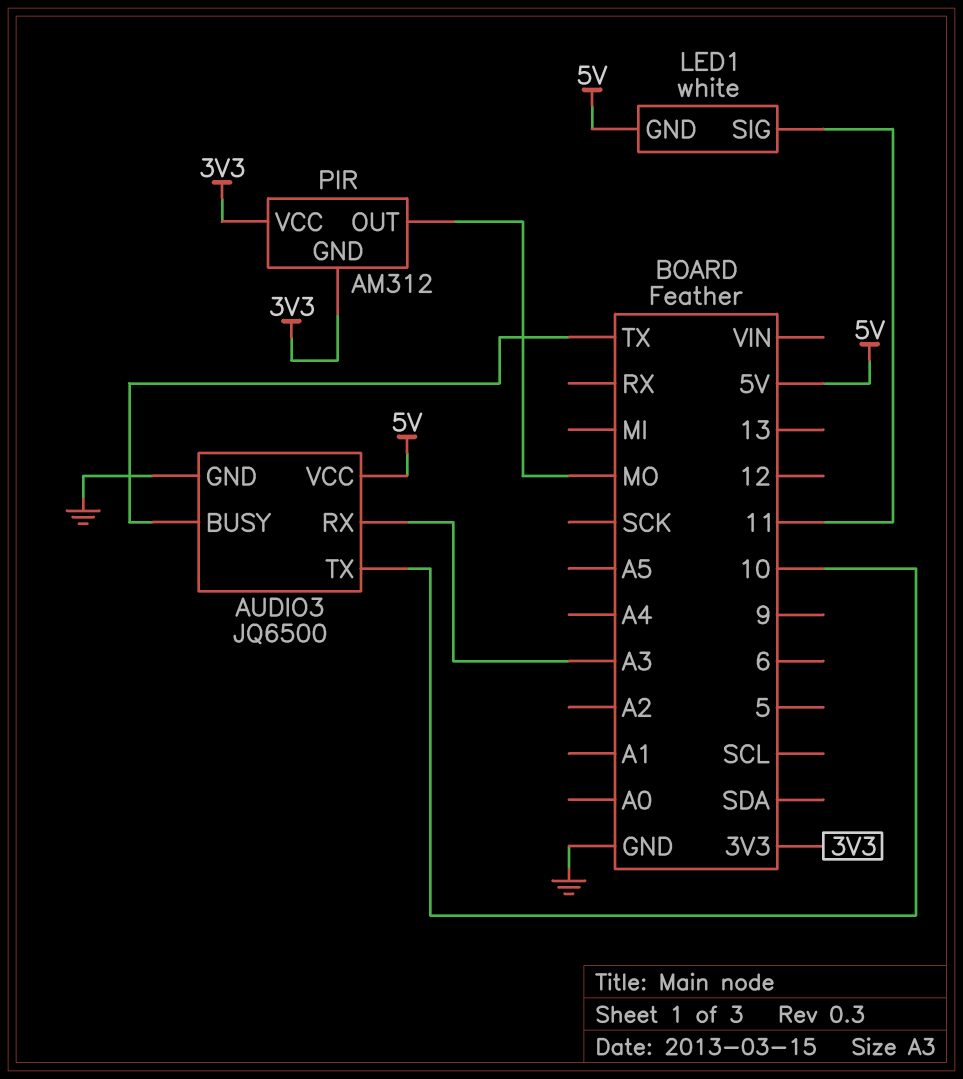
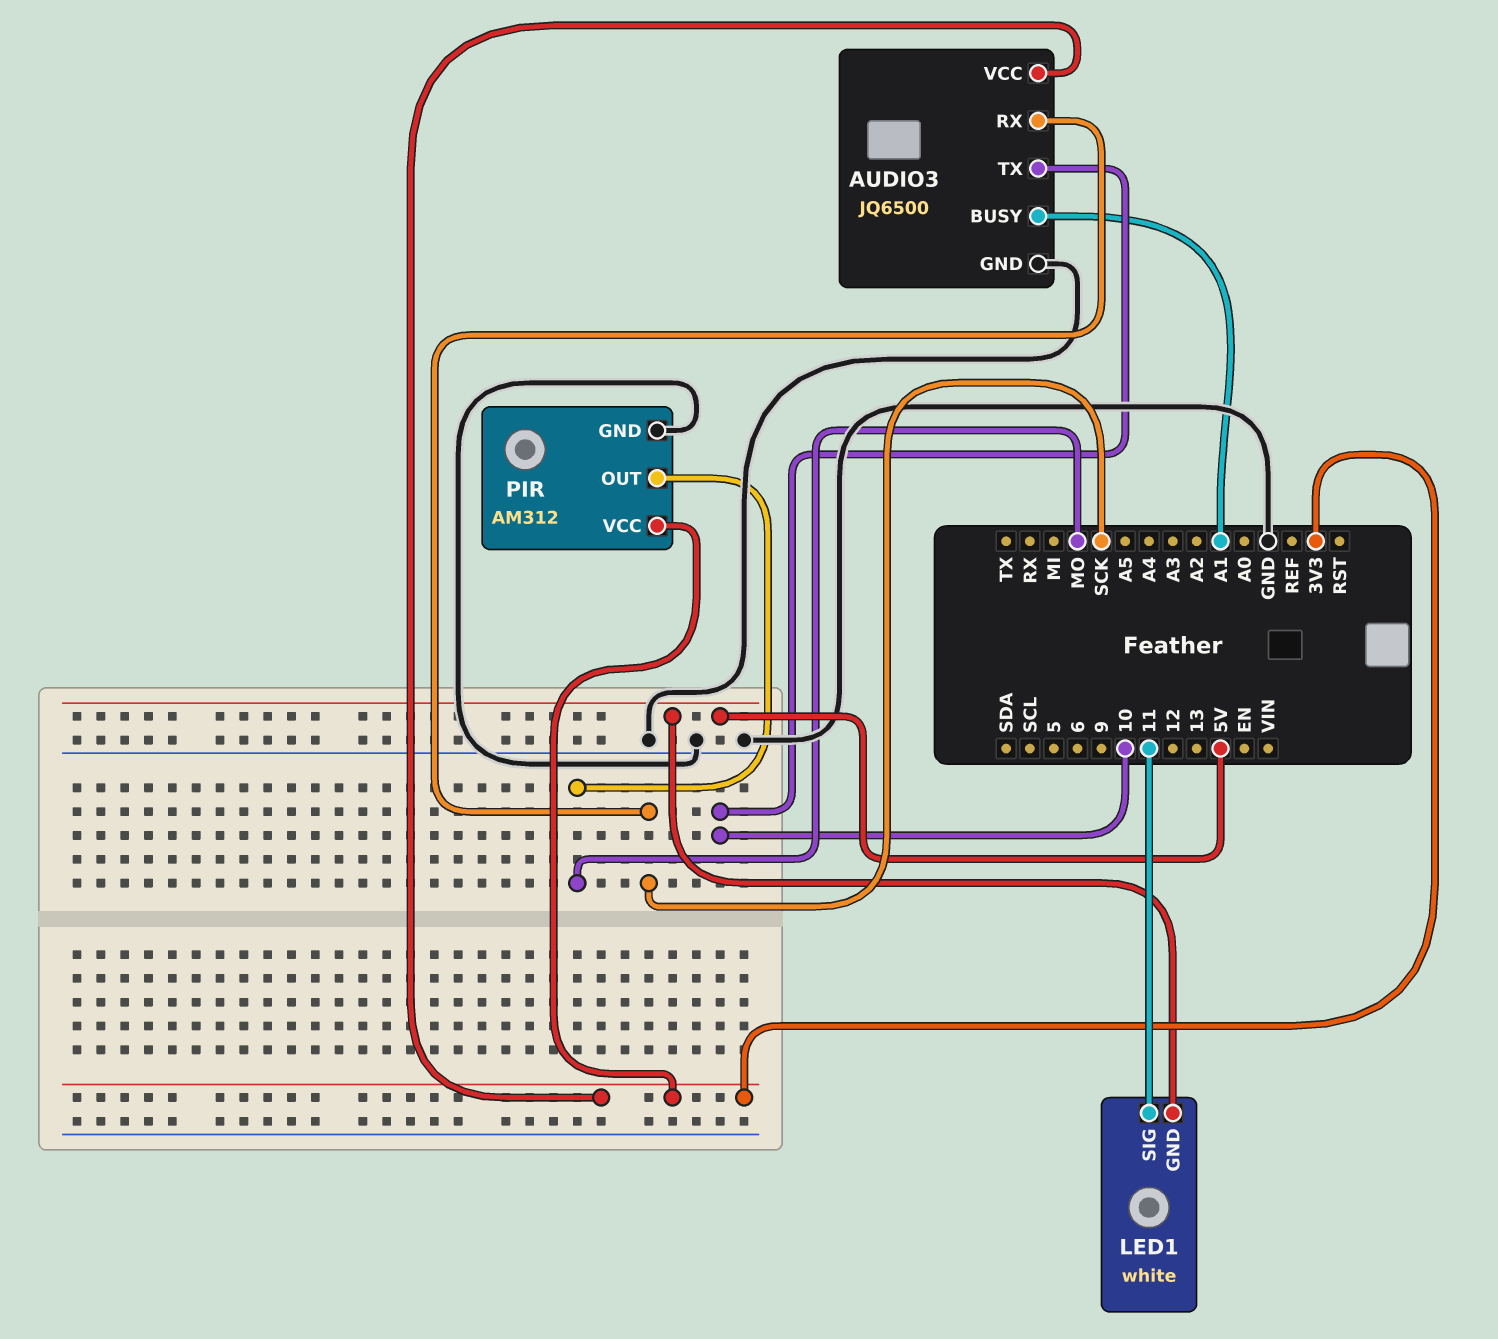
AUDIO3 pin BUSY: TX -> A1
AUDIO3 pin RX: A3 -> SCK
AUDIO3 pin VCC: 5V -> 3V3
PIR pin GND: 3V3 -> GND

